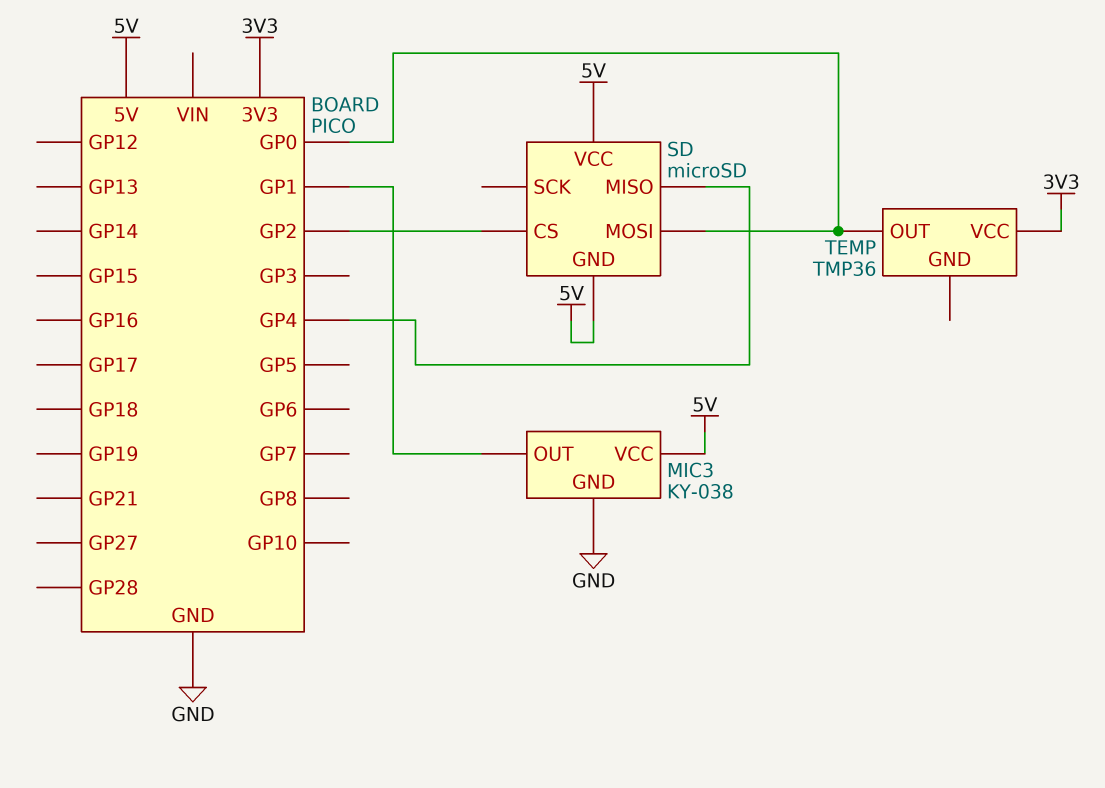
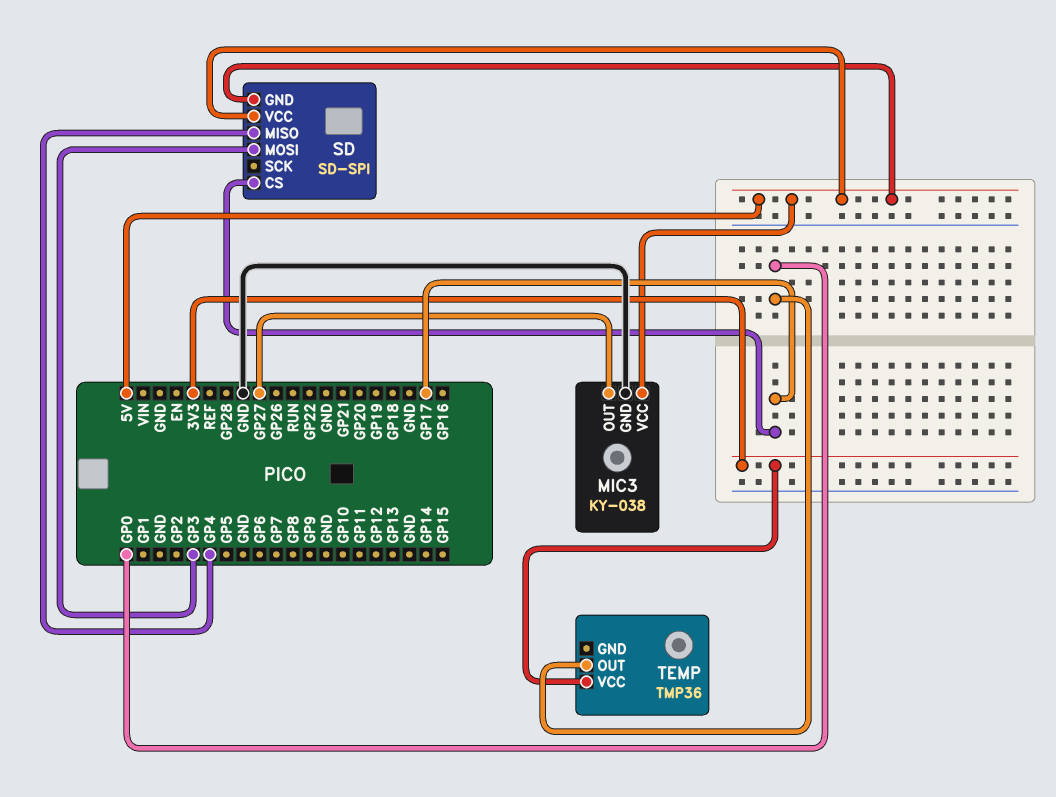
MIC3 pin OUT: GP1 -> GP27
SD: microSD -> SD-SPI
SD pin CS: GP2 -> GP17
SD pin MOSI: GP0 -> GP3

